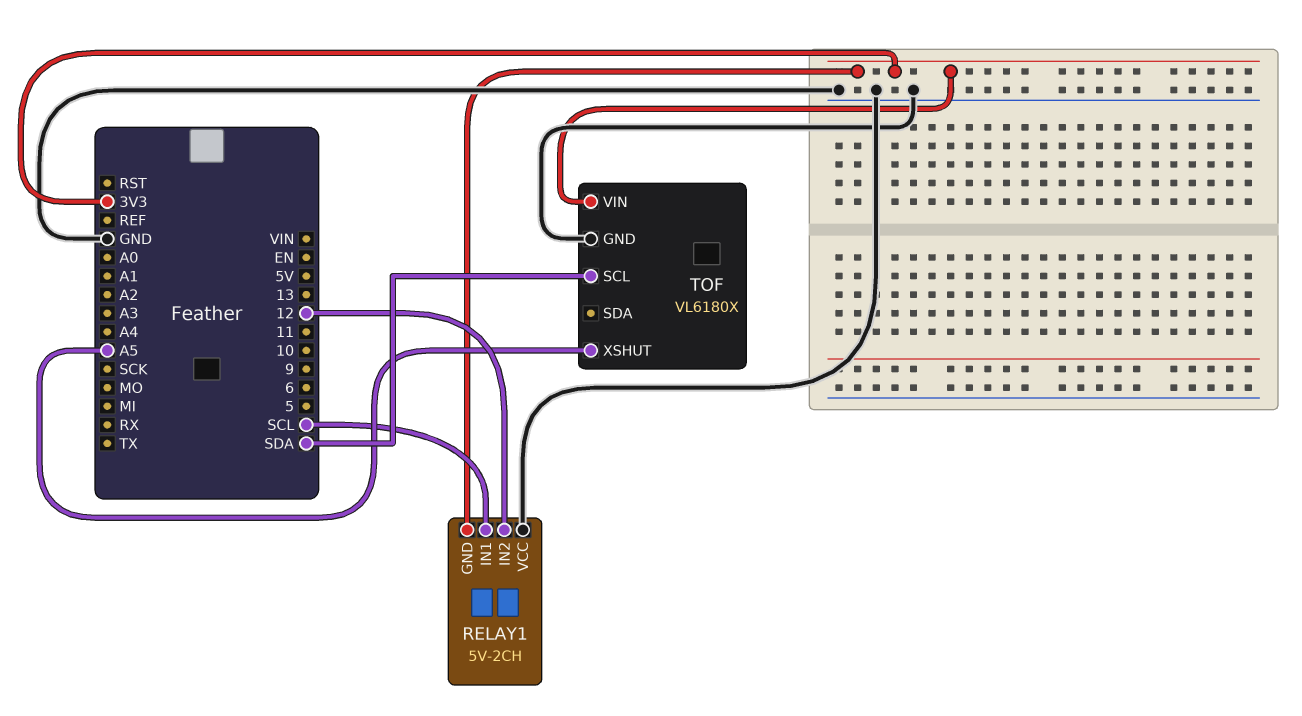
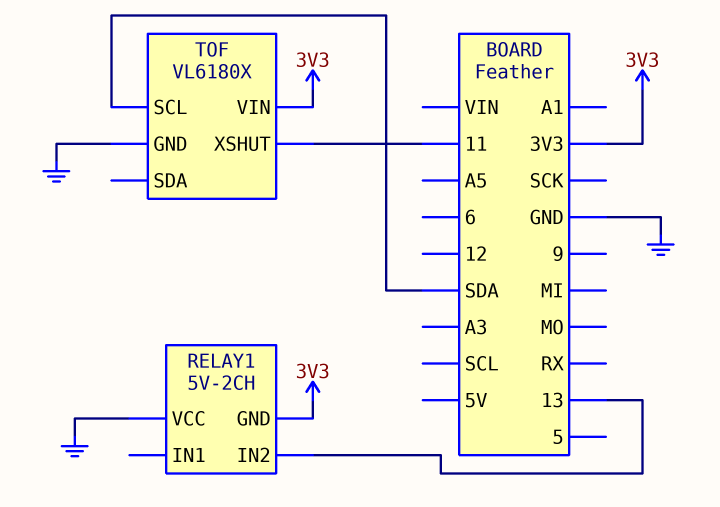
RELAY1 pin IN1: SCL -> none
RELAY1 pin IN2: 12 -> 13
TOF pin XSHUT: A5 -> 11

